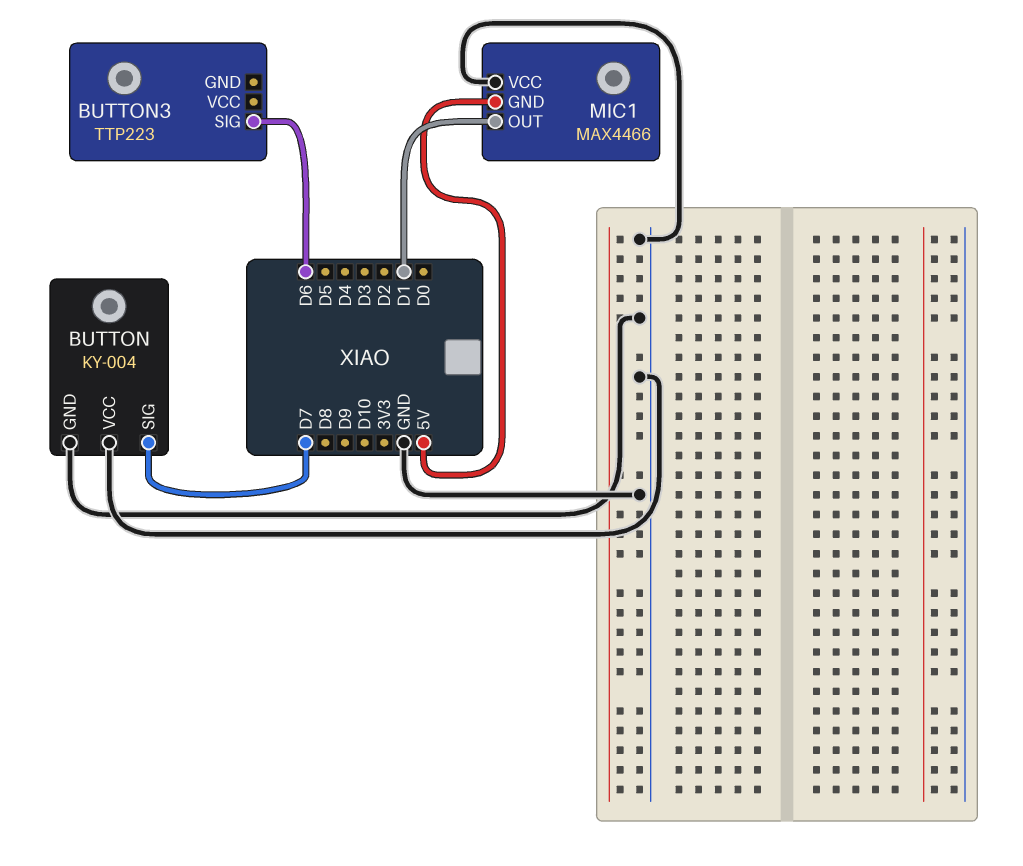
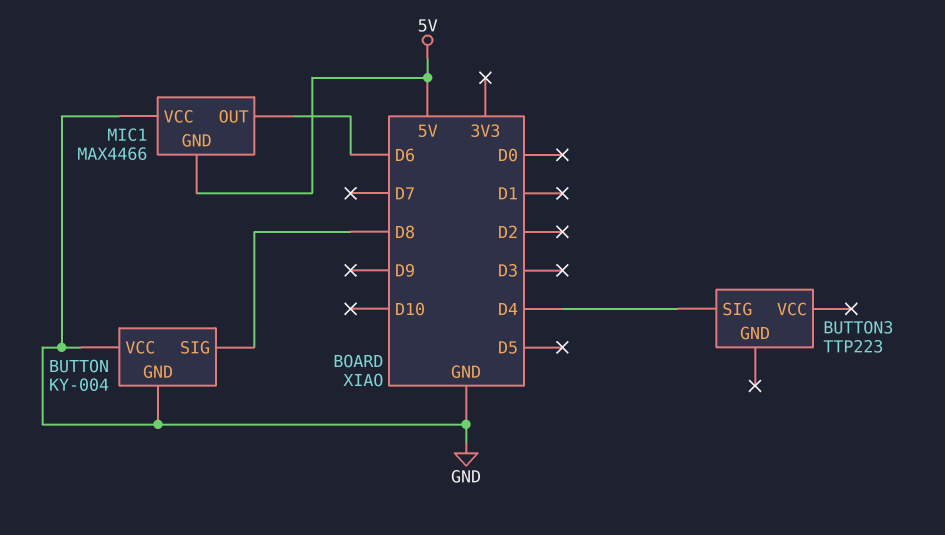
BUTTON pin SIG: D7 -> D8
BUTTON3 pin SIG: D6 -> D4
MIC1 pin OUT: D1 -> D6

